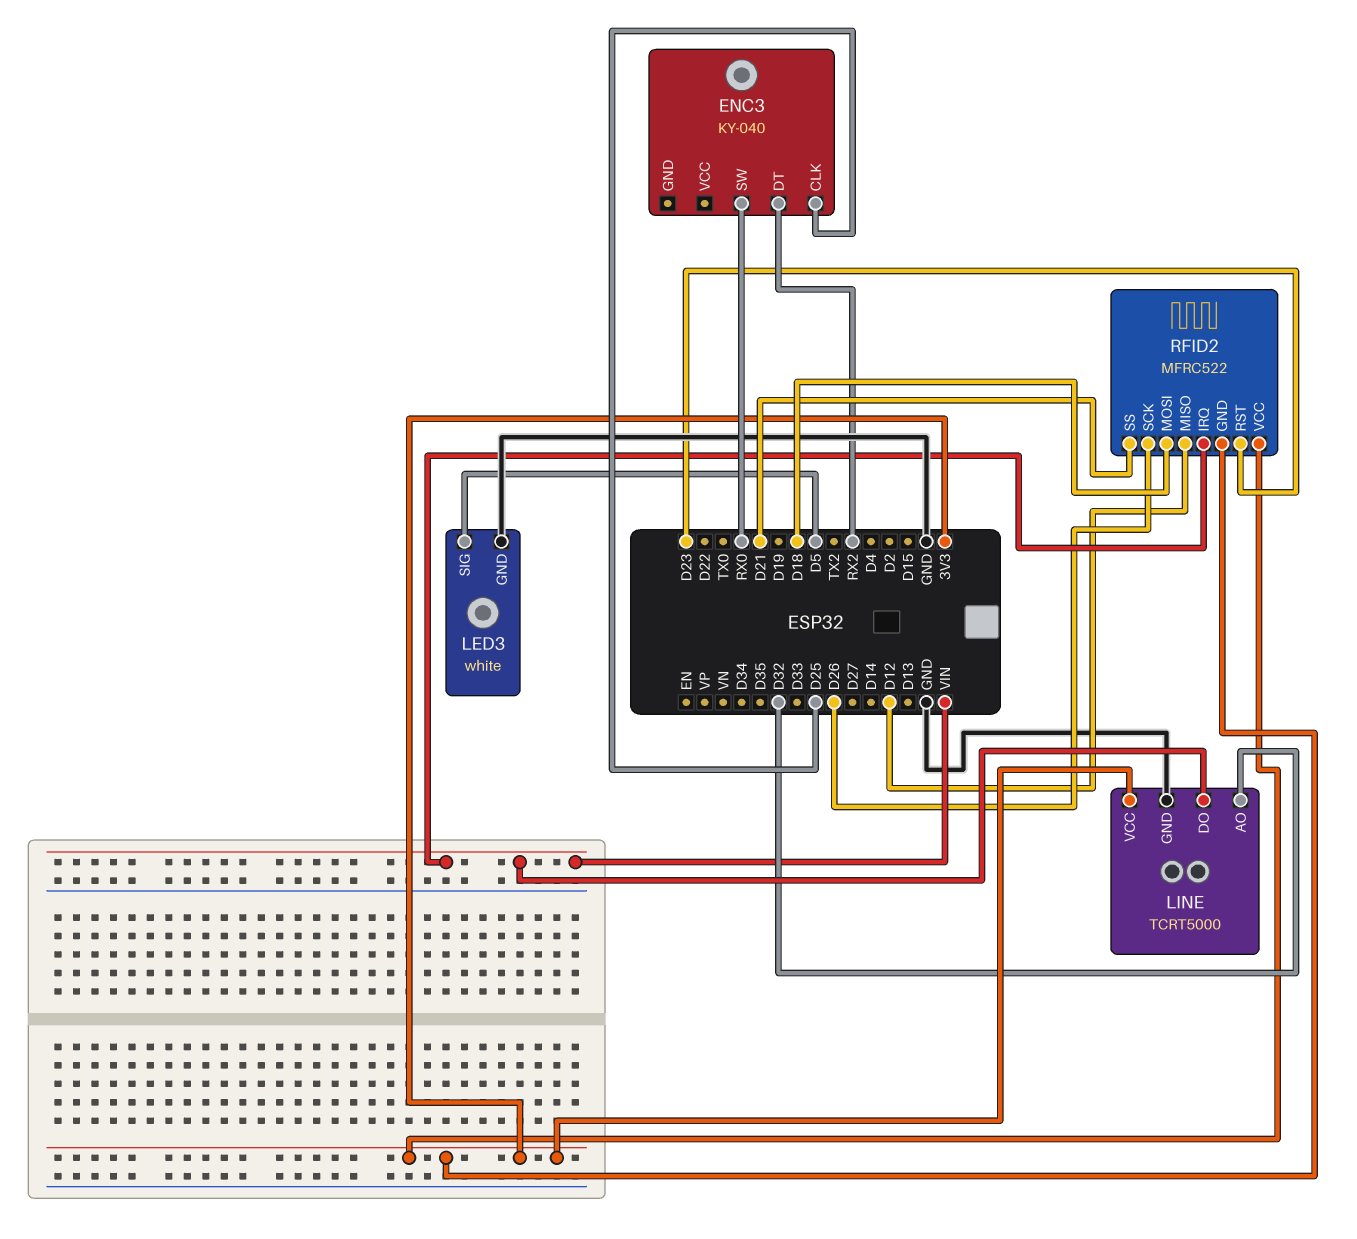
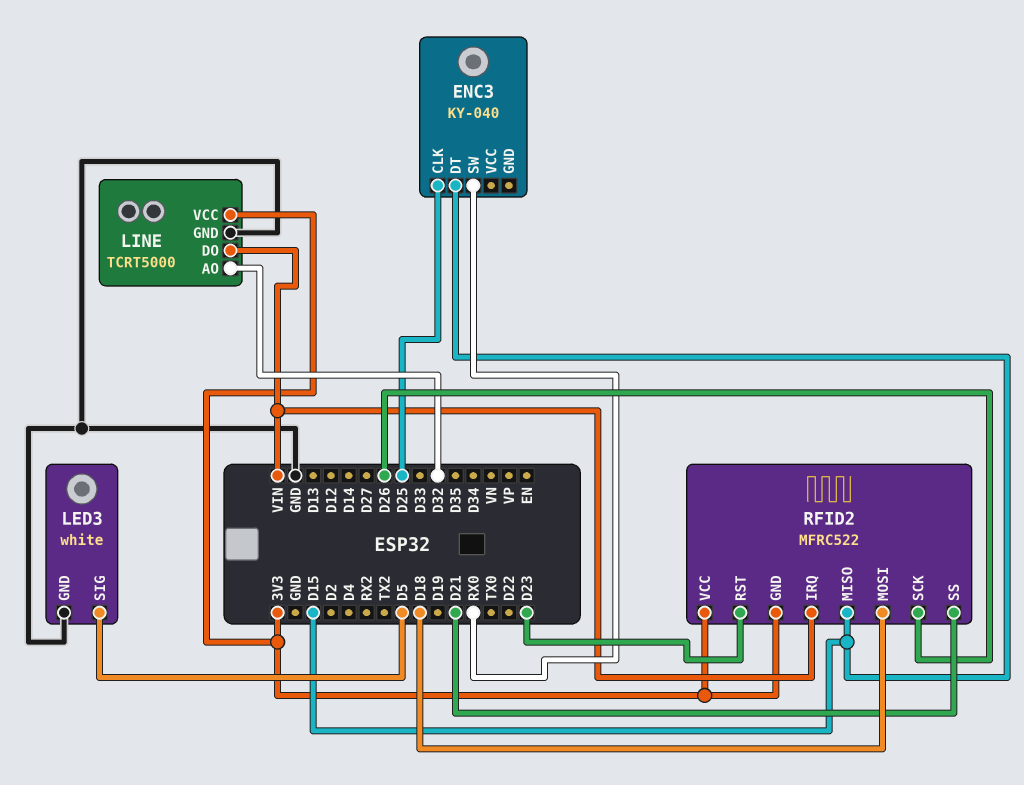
ENC3 pin DT: RX2 -> D15
RFID2 pin MISO: D12 -> D15

